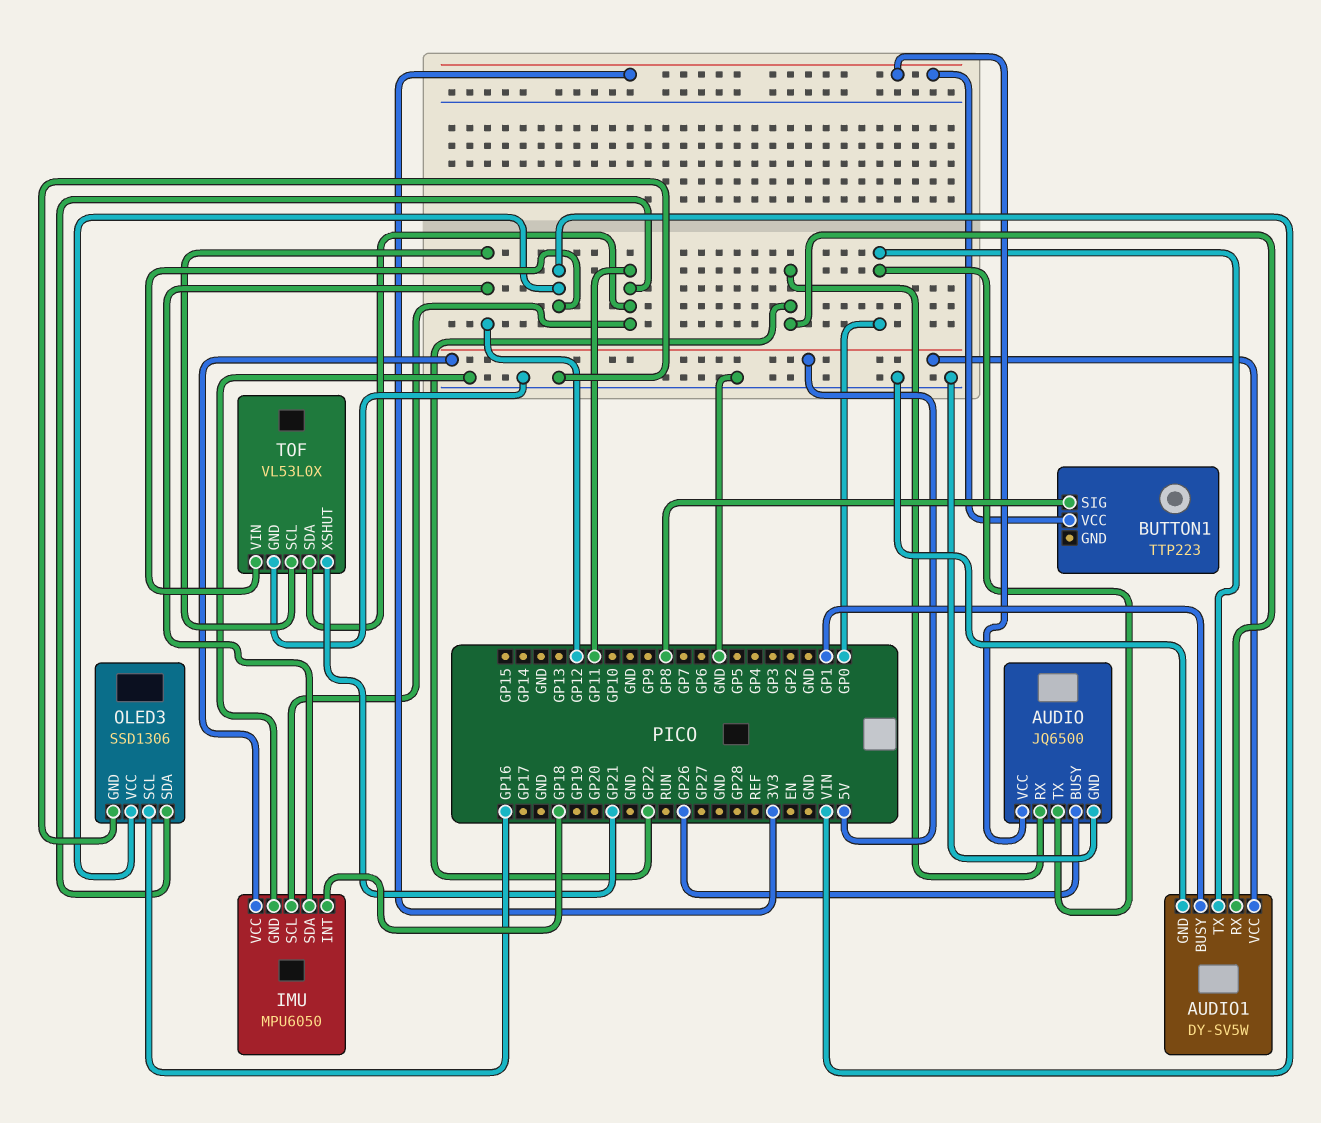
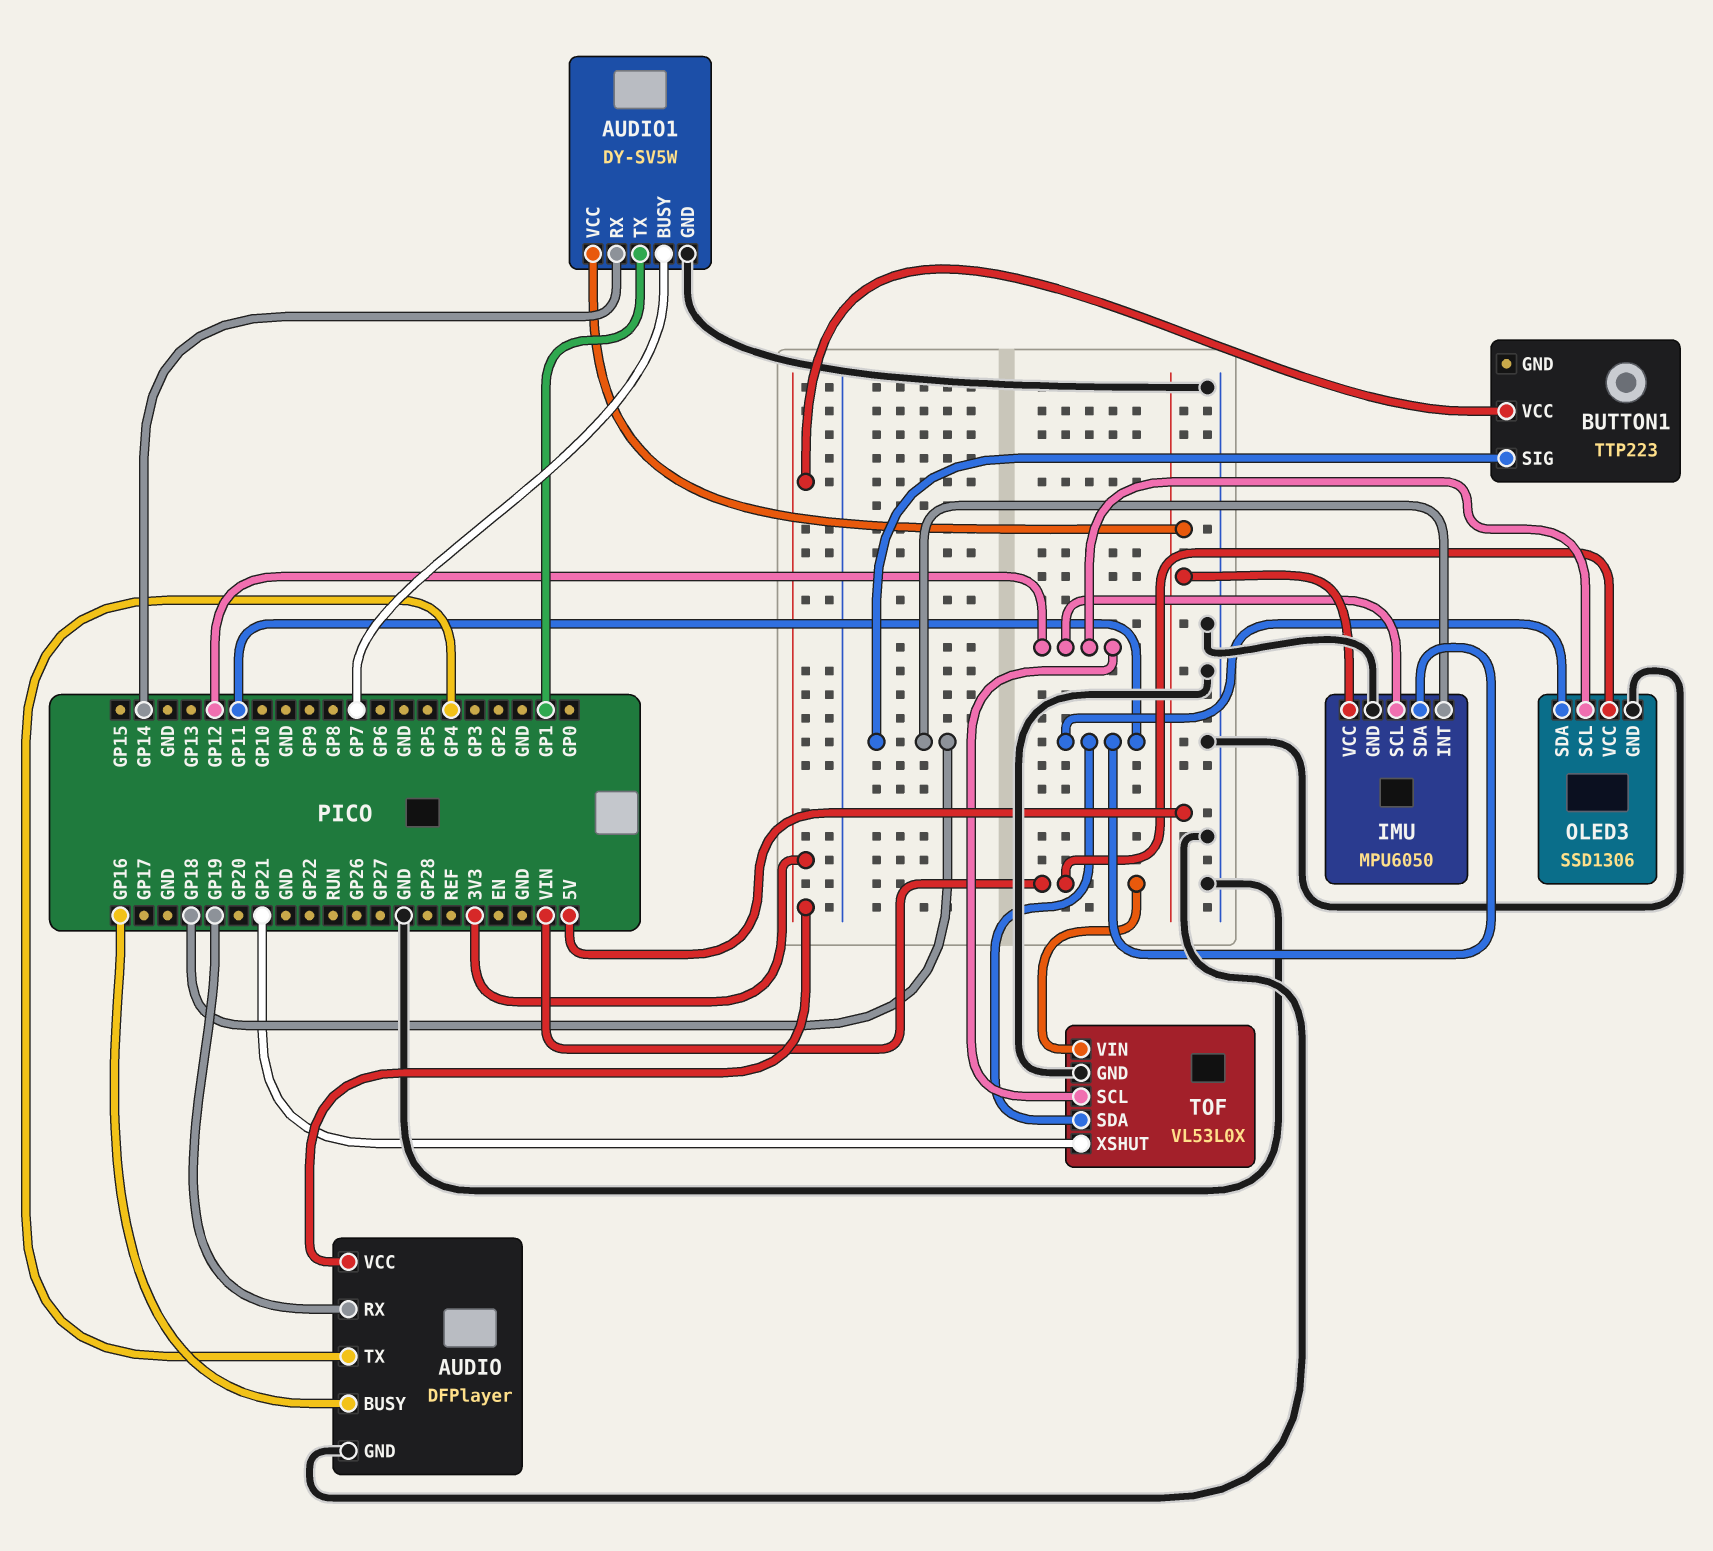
AUDIO: JQ6500 -> DFPlayer
AUDIO pin BUSY: GP26 -> GP16
AUDIO pin RX: GP22 -> GP19
AUDIO pin TX: GP0 -> GP4
AUDIO1 pin BUSY: GP1 -> GP7
AUDIO1 pin RX: GP22 -> GP14
AUDIO1 pin TX: GP0 -> GP1
BUTTON1 pin SIG: GP8 -> GP18
IMU pin SCL: GP11 -> GP12
IMU pin SDA: GP12 -> GP11
OLED3 pin SCL: GP16 -> GP12

